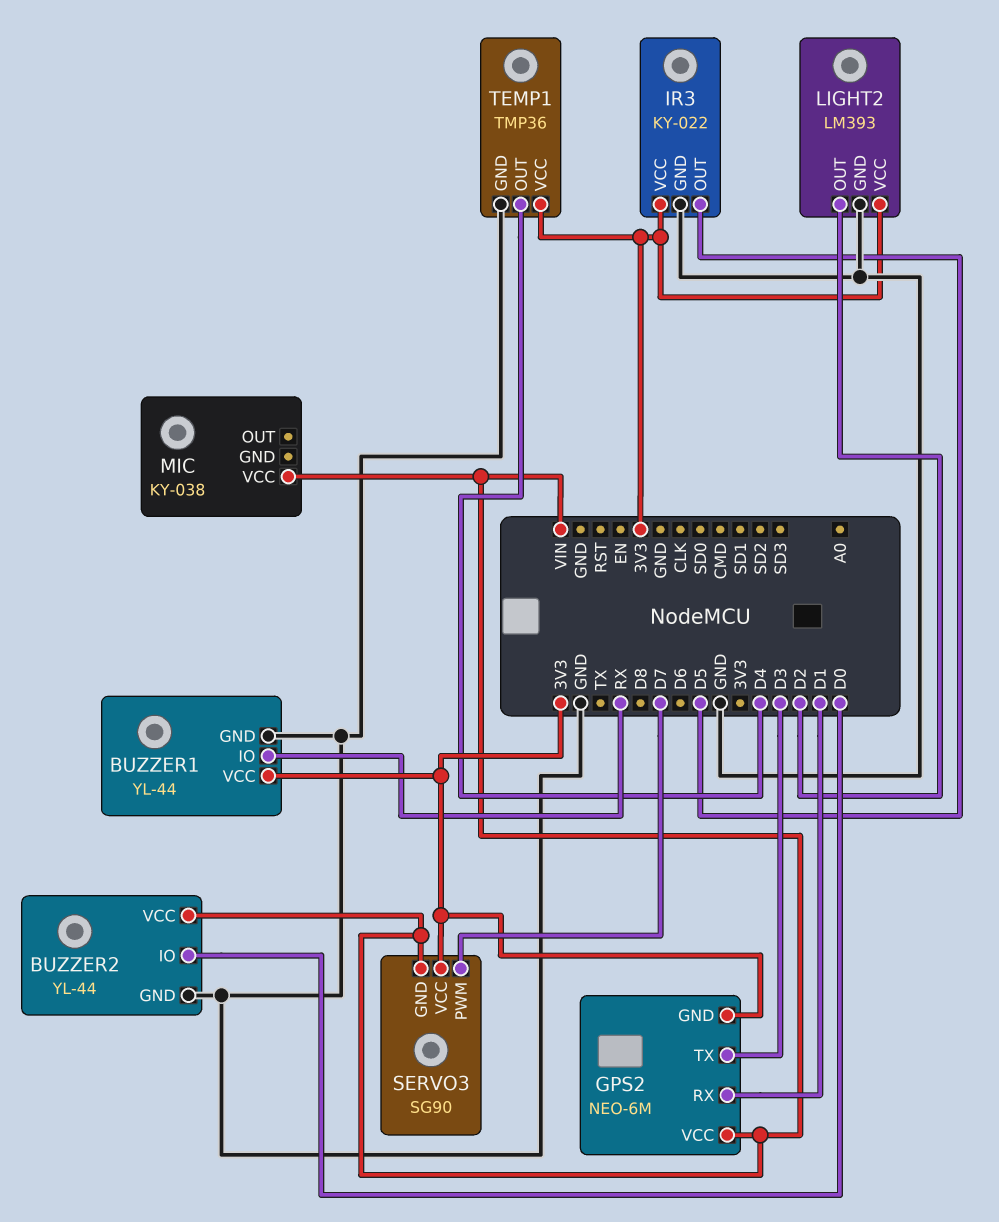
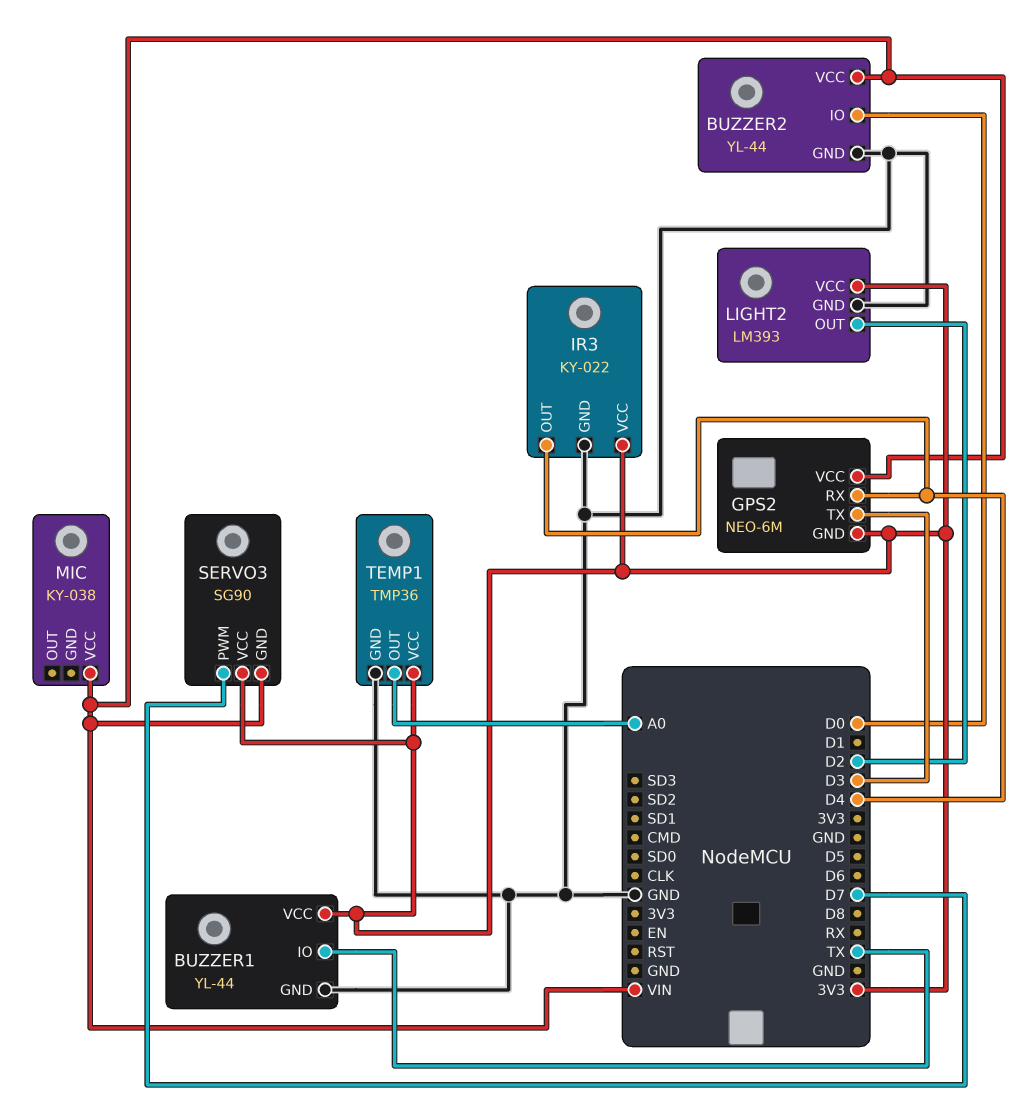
BUZZER1 pin IO: RX -> TX
GPS2 pin RX: D1 -> D4
IR3 pin OUT: D5 -> D4
TEMP1 pin OUT: D4 -> A0

